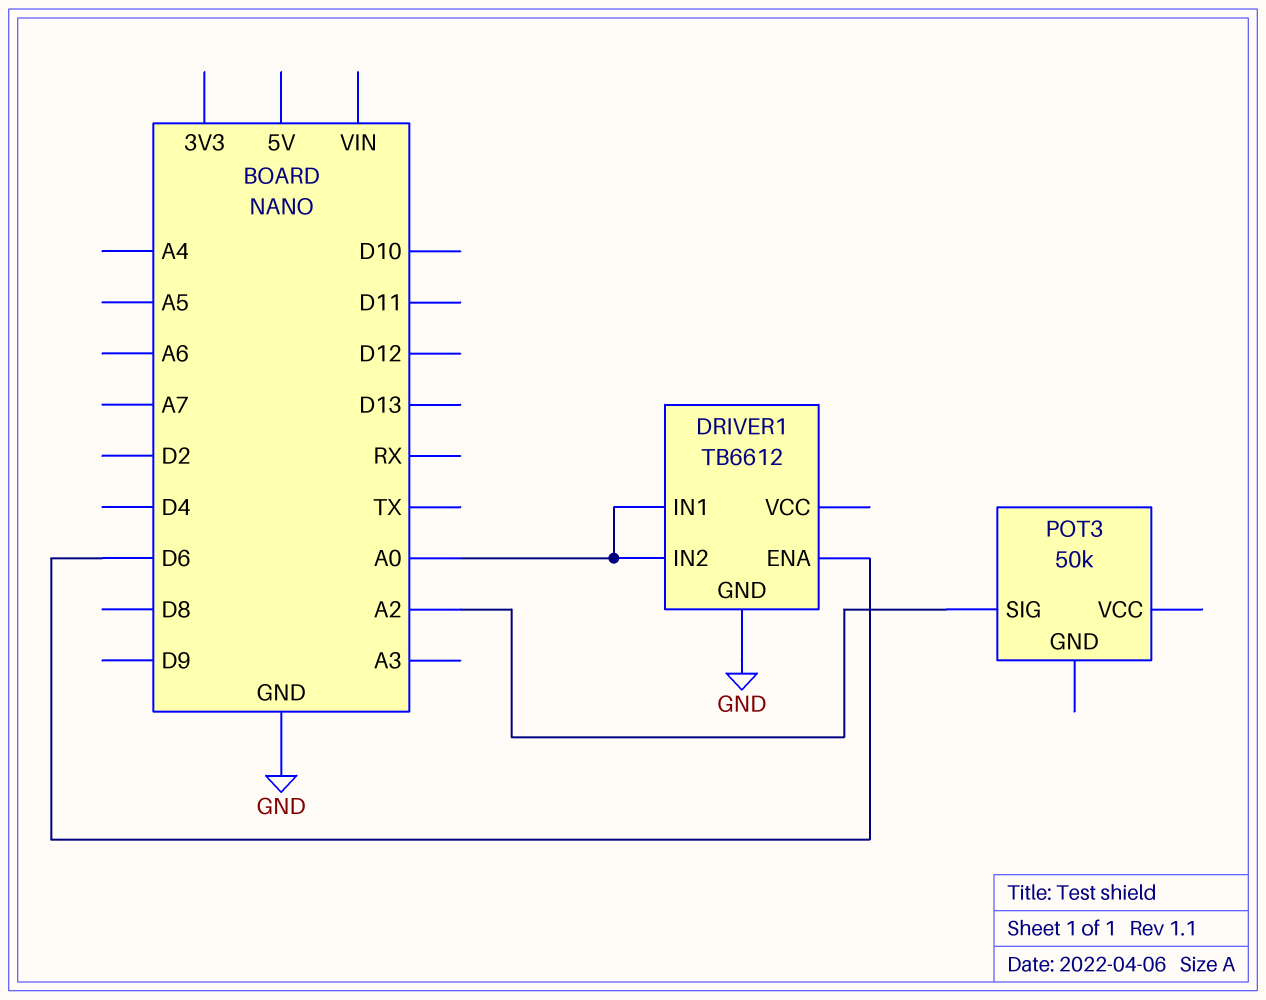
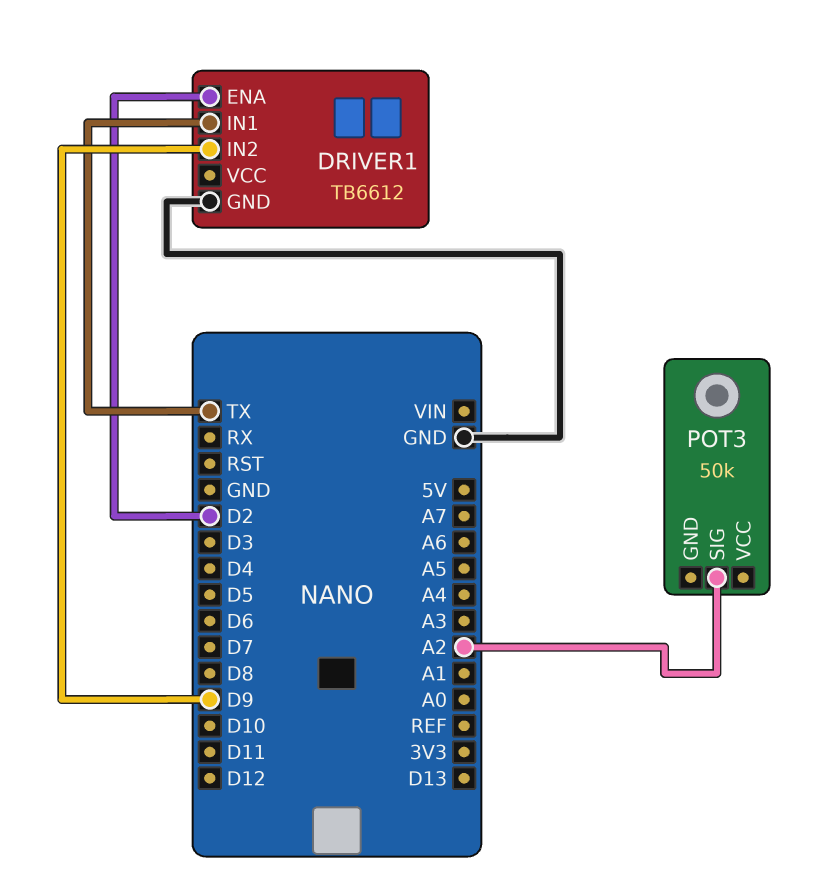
DRIVER1 pin ENA: D6 -> D2
DRIVER1 pin IN1: A0 -> TX
DRIVER1 pin IN2: A0 -> D9

